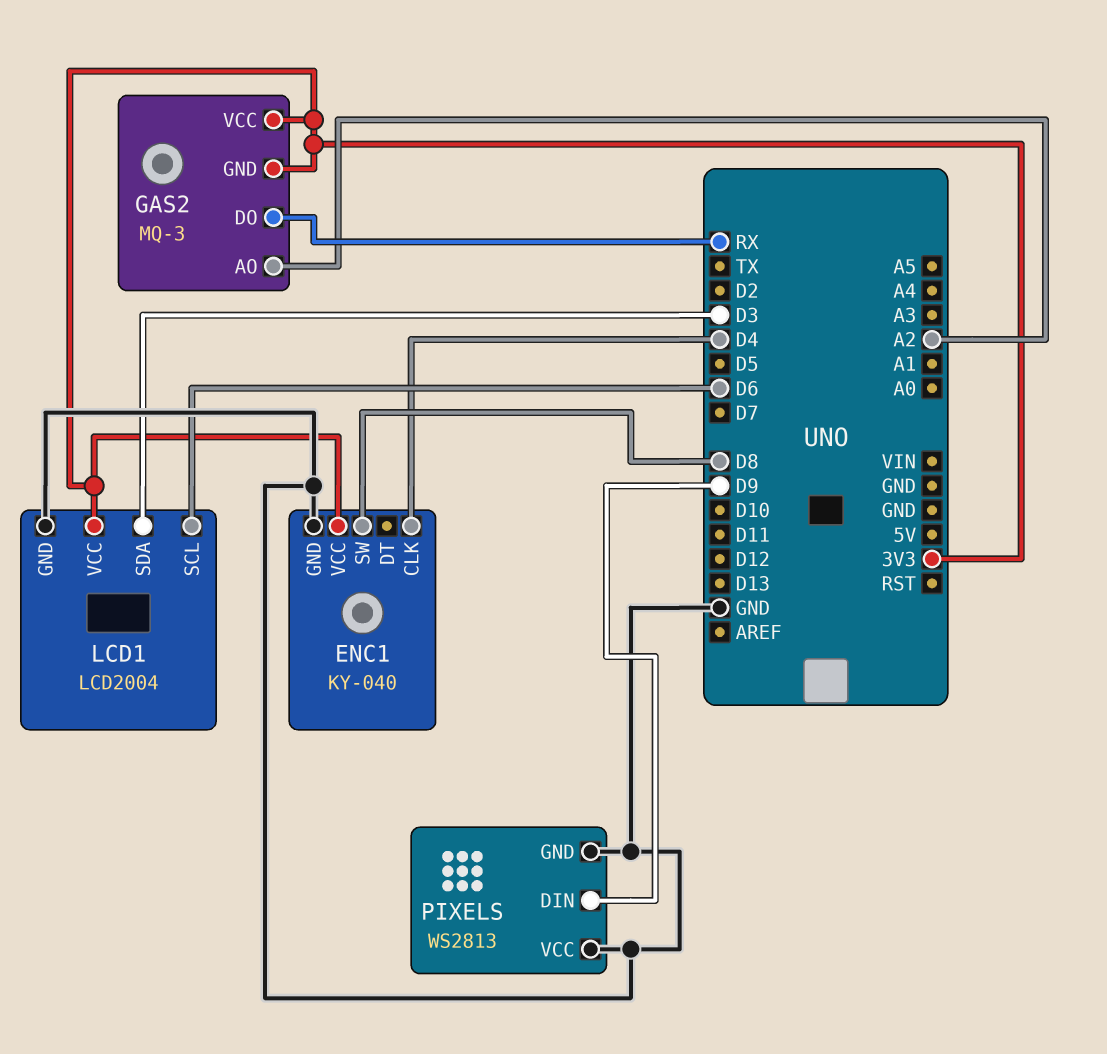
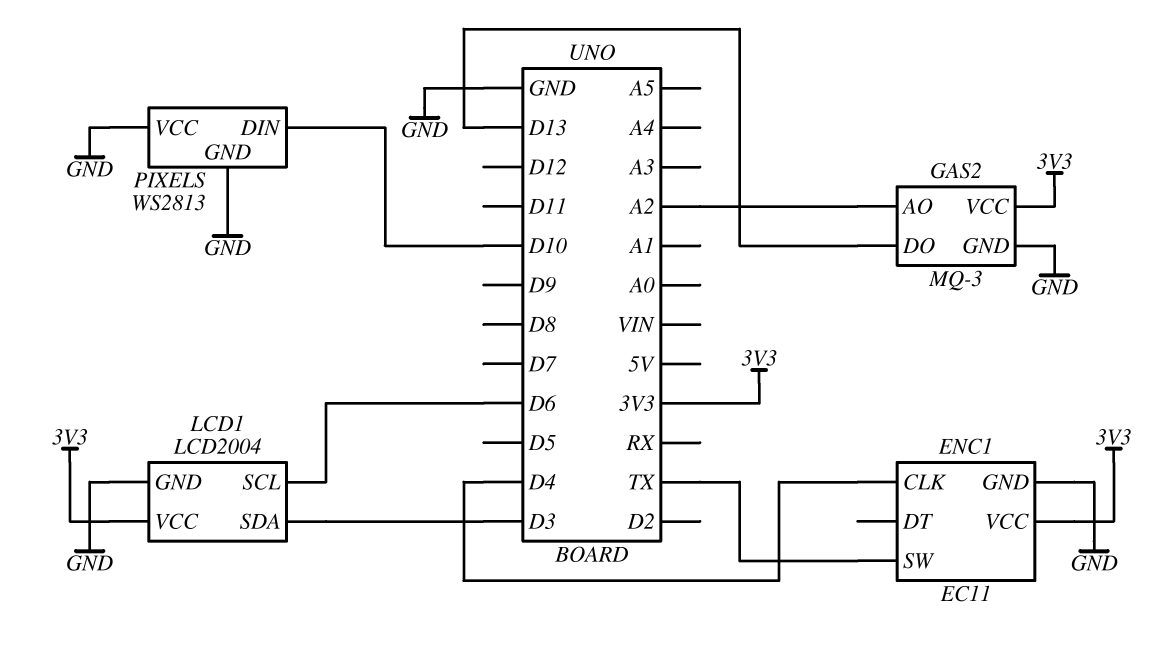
ENC1: KY-040 -> EC11
ENC1 pin SW: D8 -> TX
GAS2 pin DO: RX -> D13
GAS2 pin GND: 3V3 -> GND
PIXELS pin DIN: D9 -> D10

